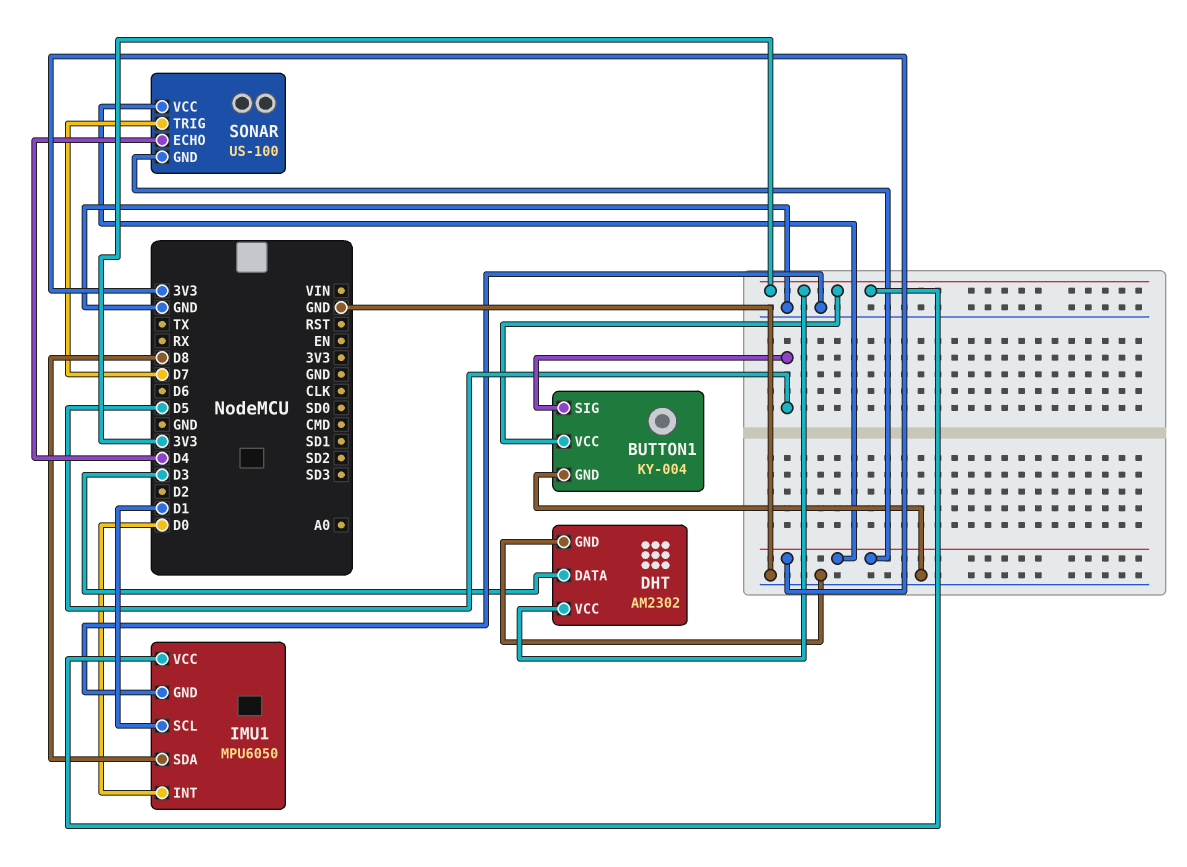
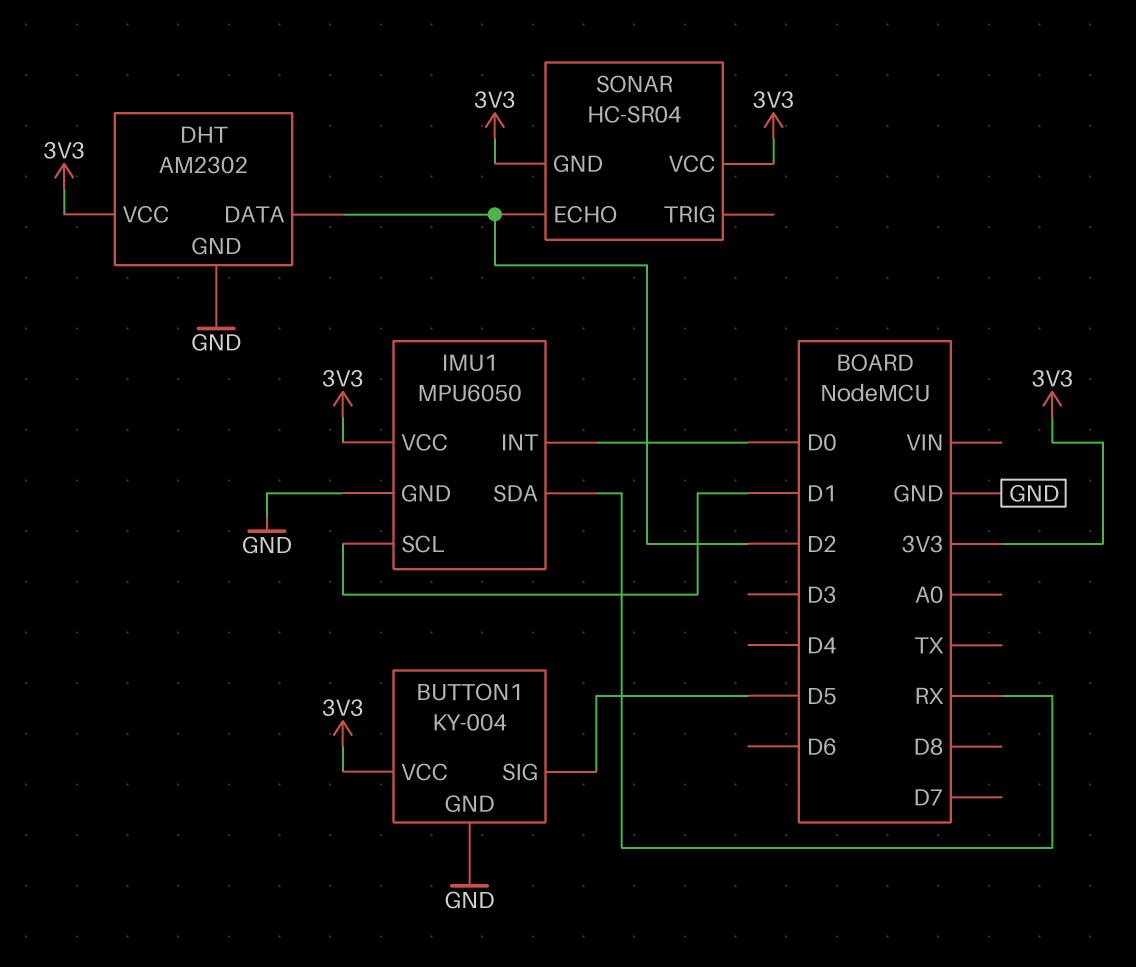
DHT pin DATA: D3 -> D2
IMU1 pin SDA: D8 -> RX
SONAR: US-100 -> HC-SR04
SONAR pin ECHO: D4 -> D2
SONAR pin TRIG: D7 -> none

